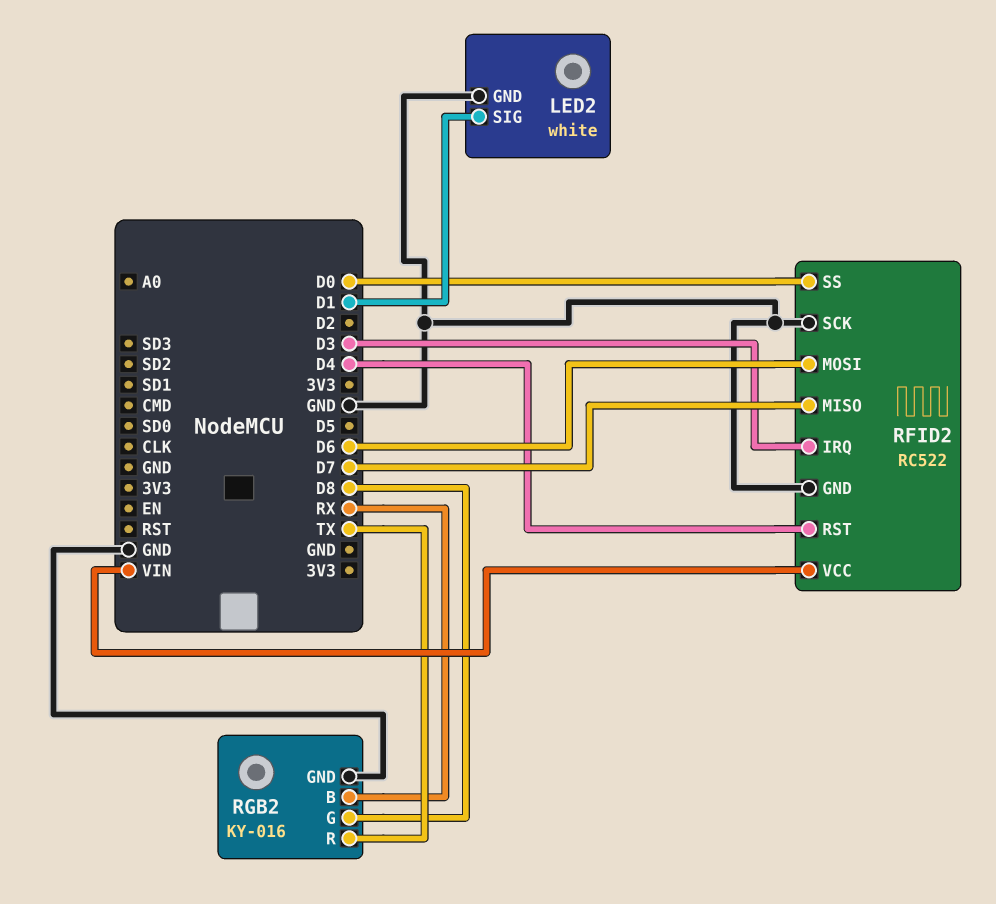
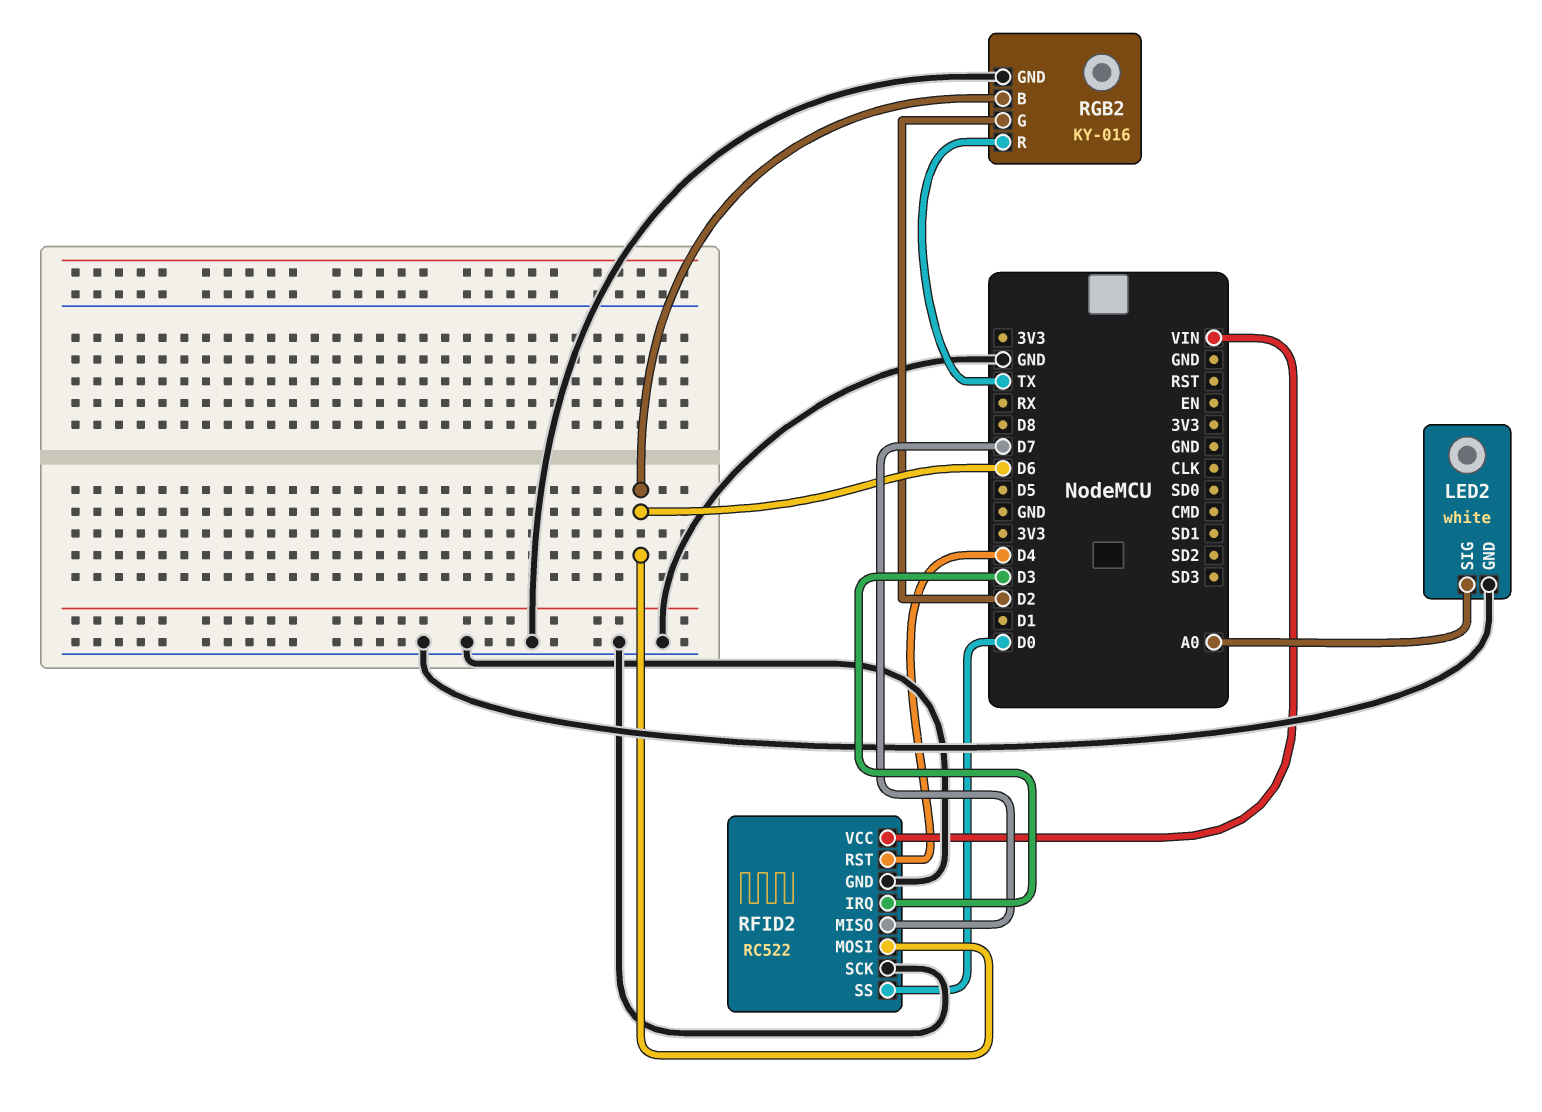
LED2 pin SIG: D1 -> A0
RGB2 pin B: RX -> D6
RGB2 pin G: D8 -> D2

